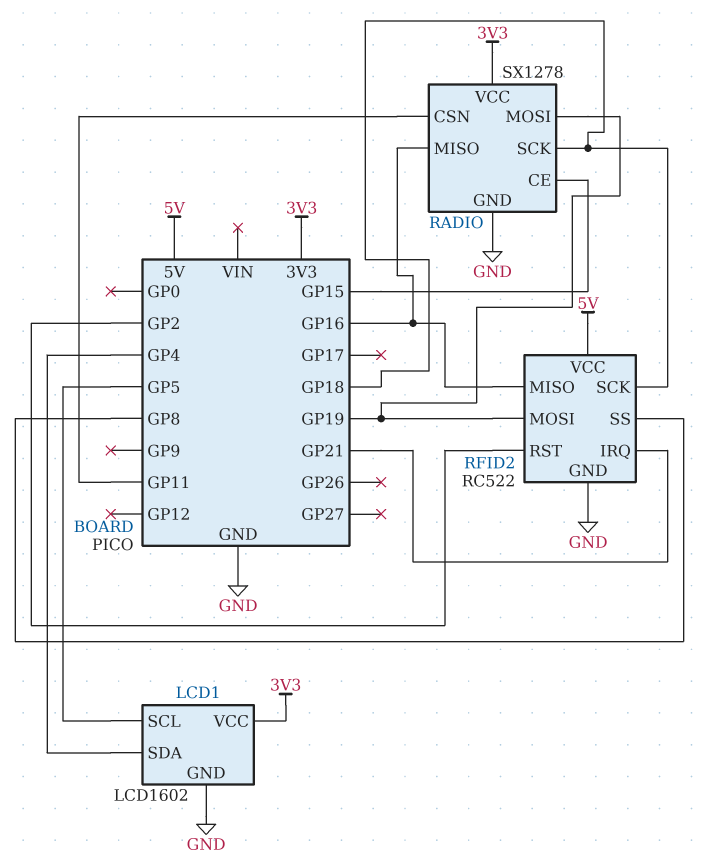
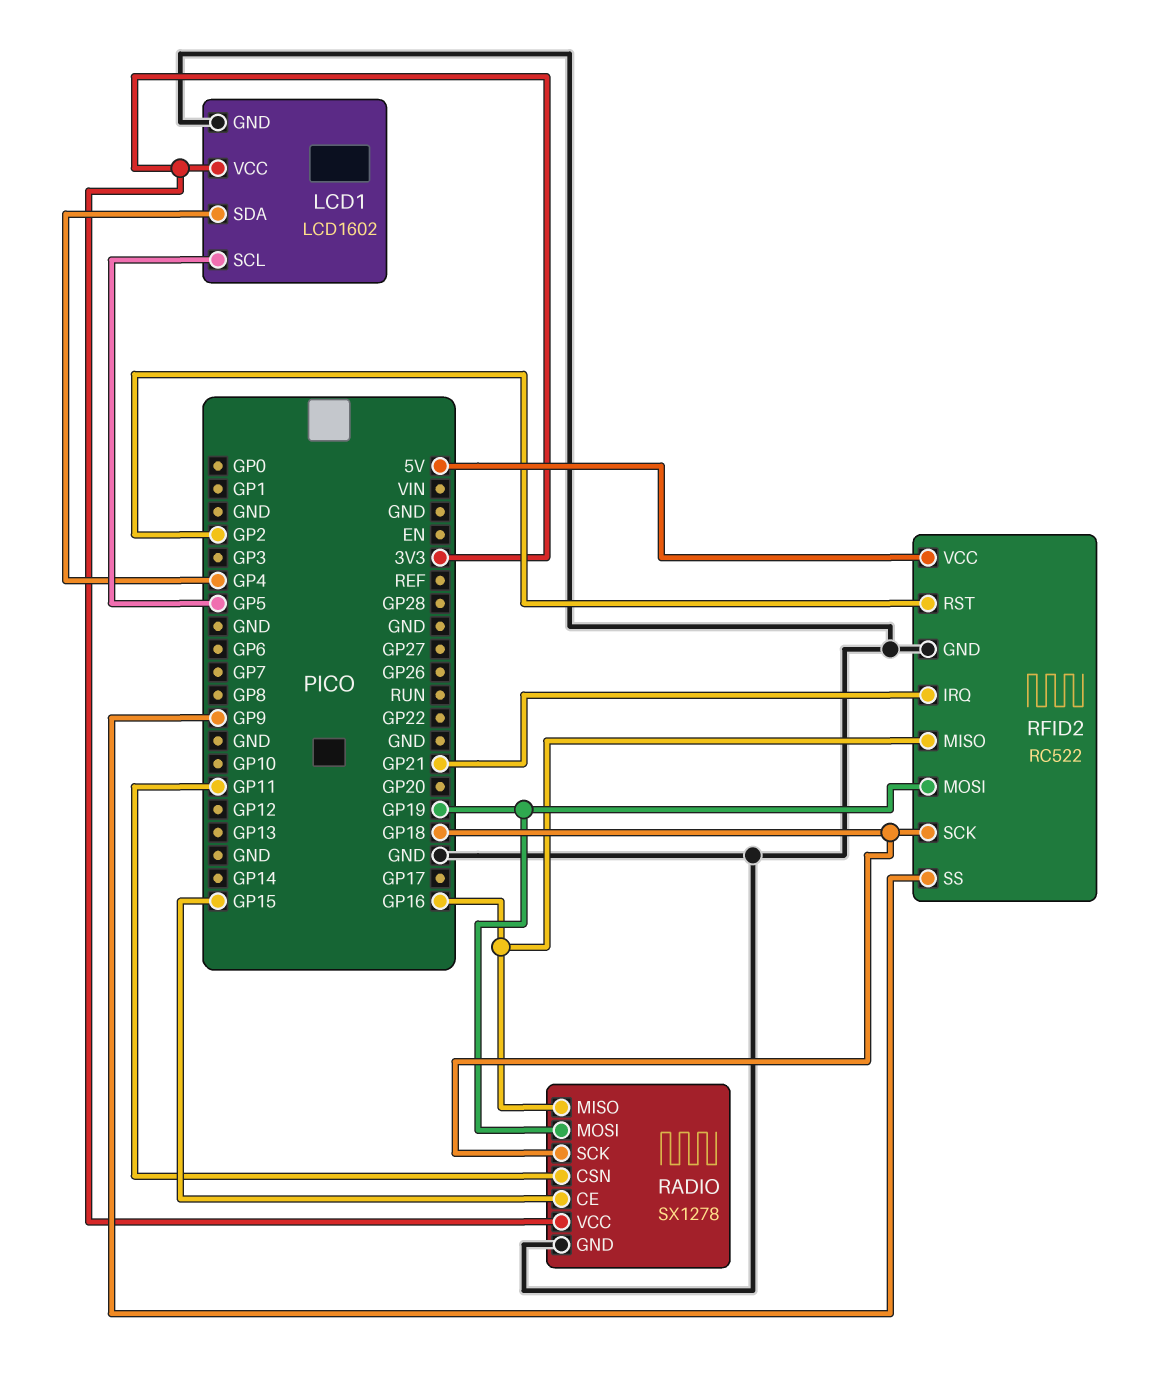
RFID2 pin SS: GP8 -> GP9

